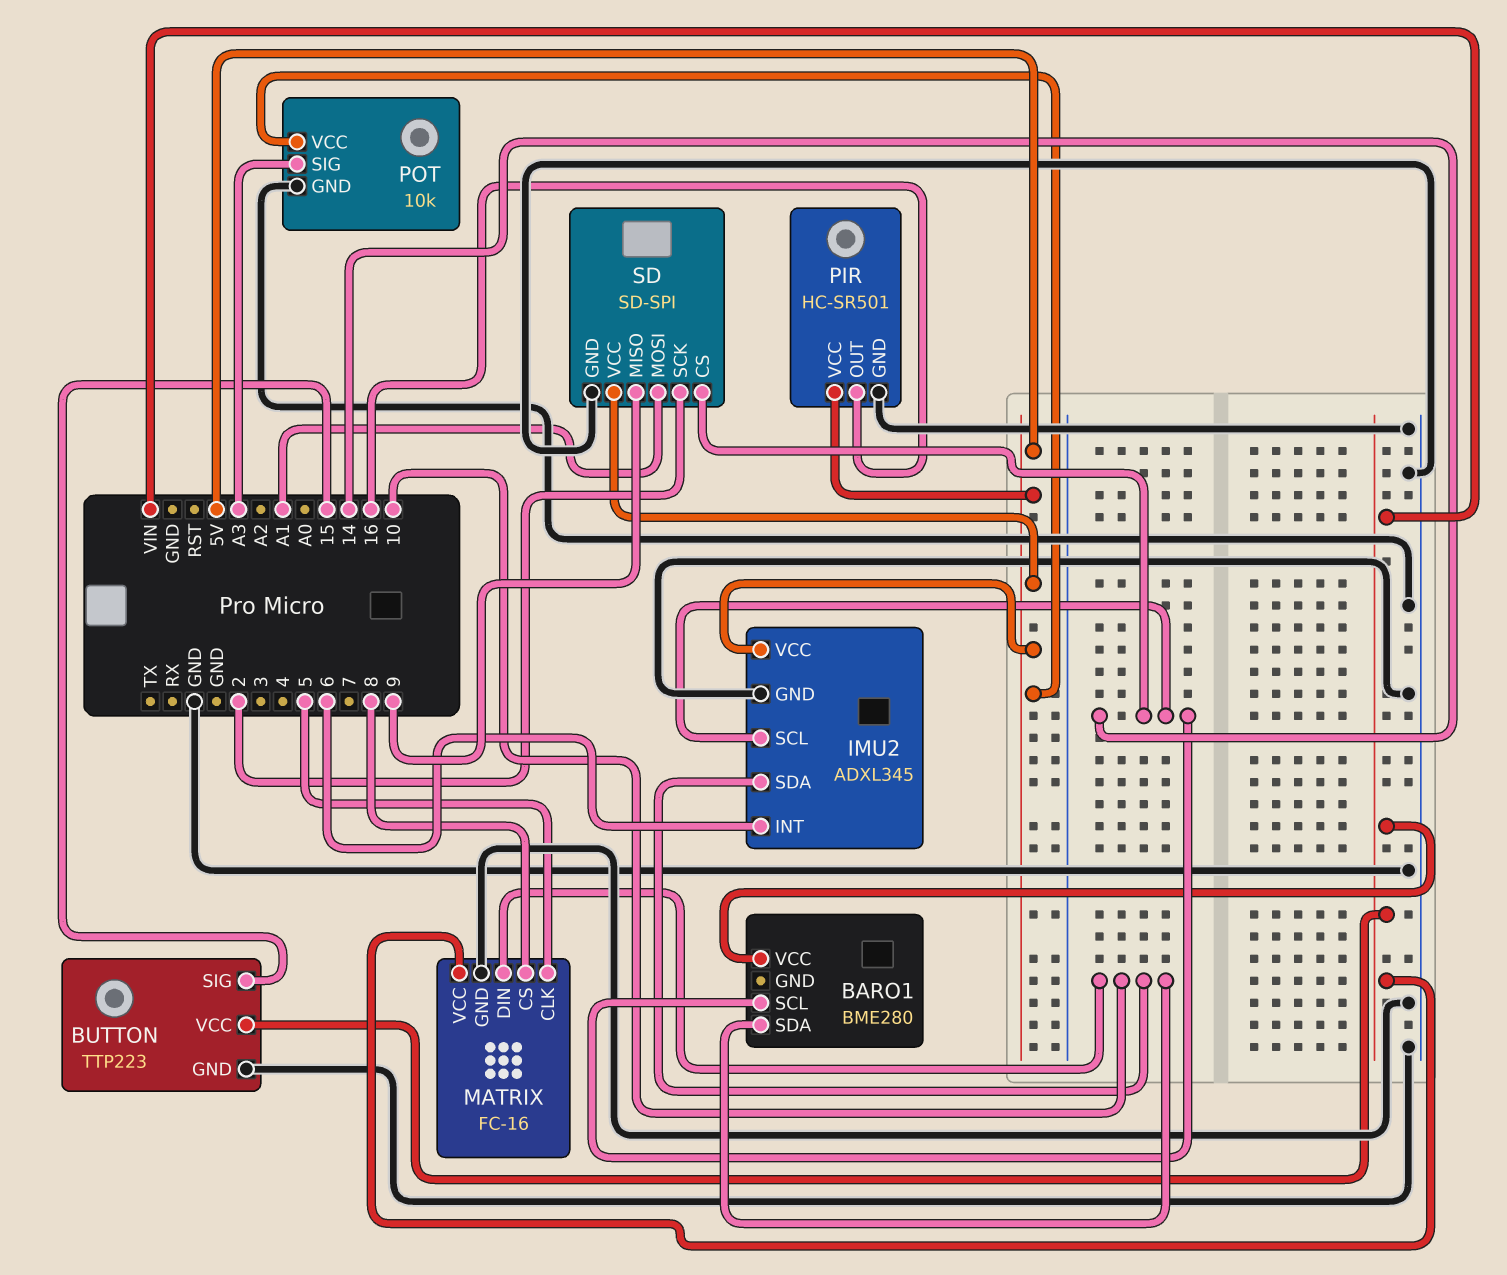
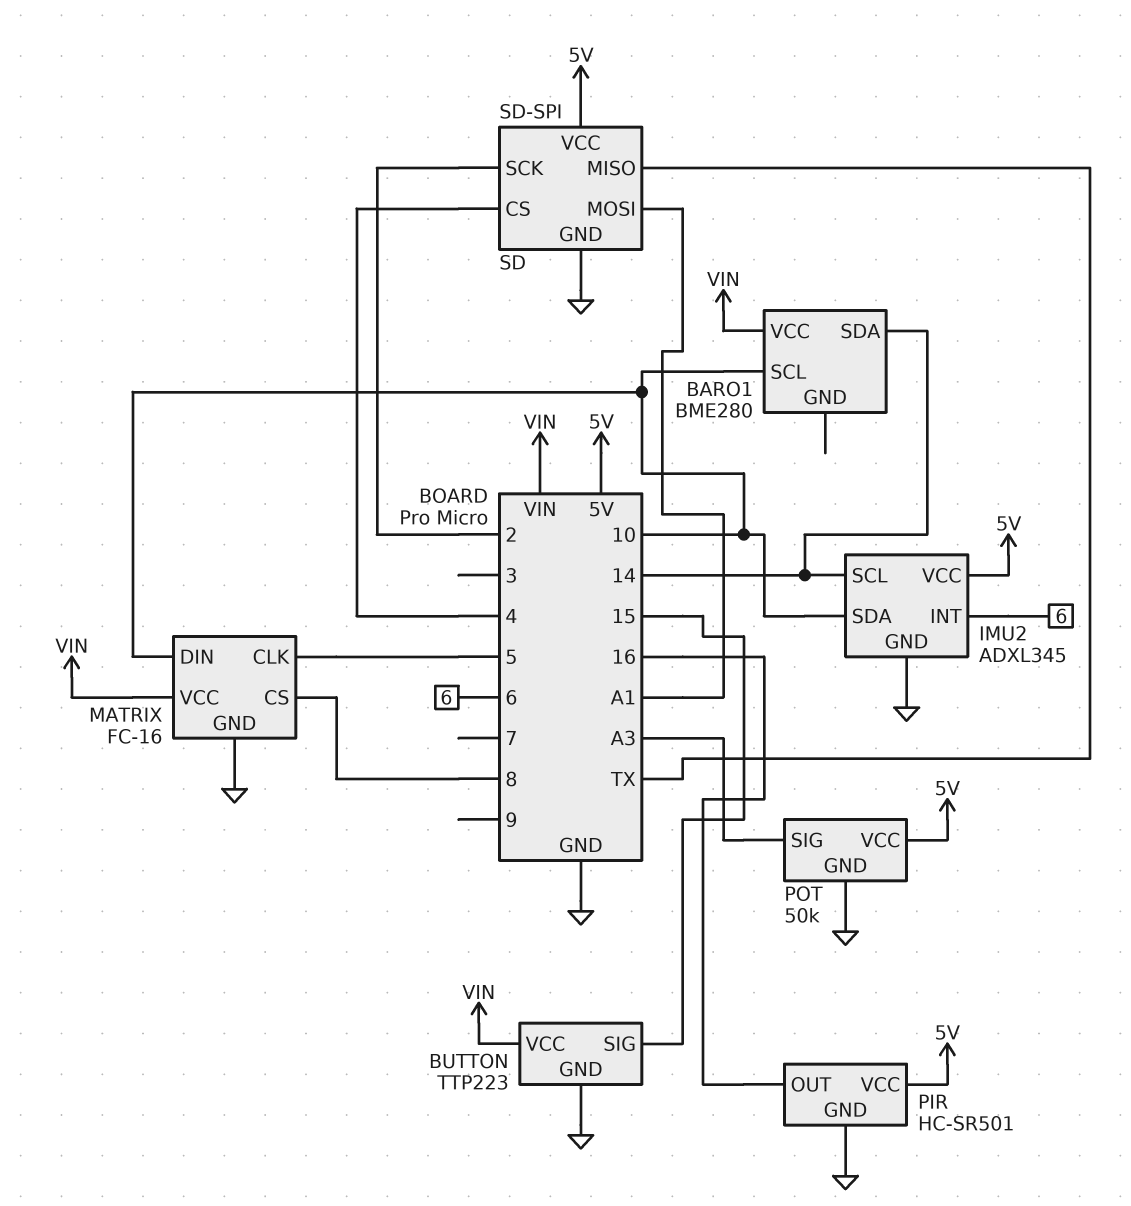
BARO1 pin SCL: 14 -> 10
BARO1 pin SDA: 10 -> 14
POT: 10k -> 50k
SD pin CS: 14 -> 4
SD pin MISO: 9 -> TX

